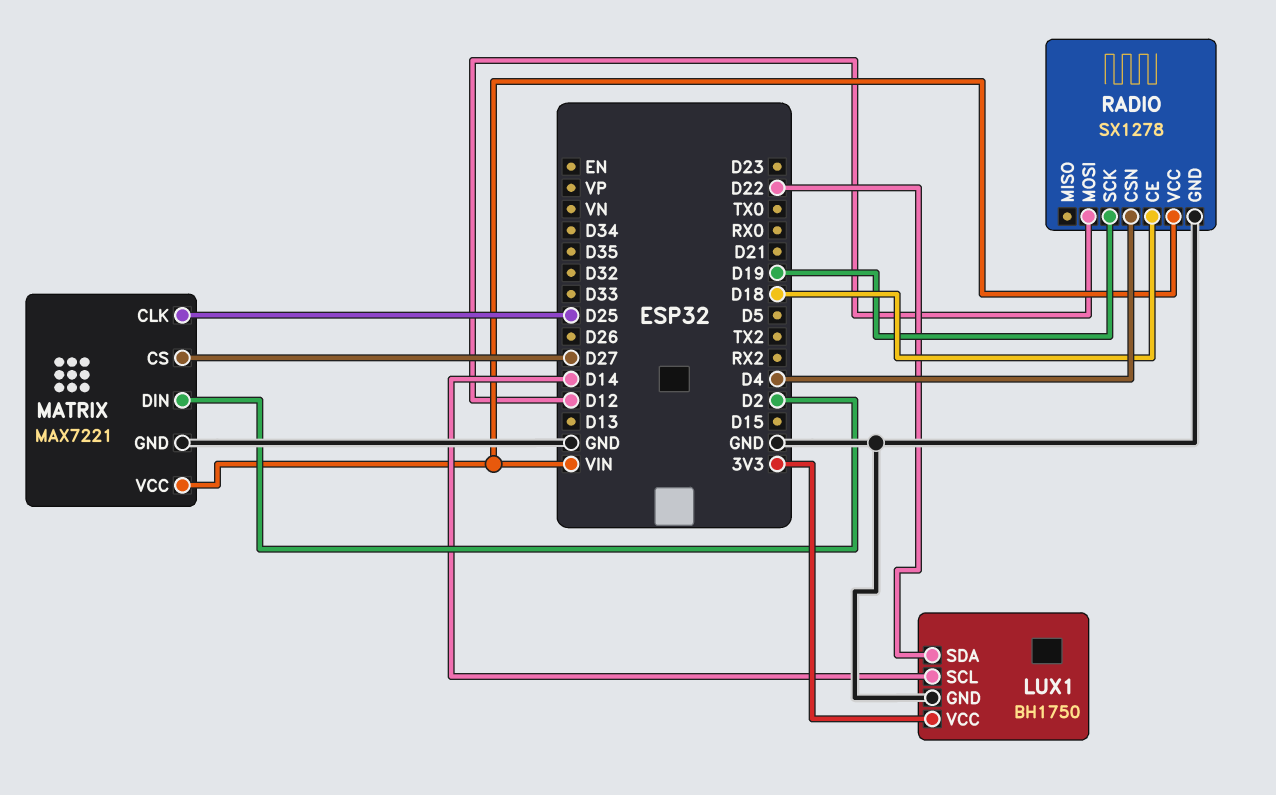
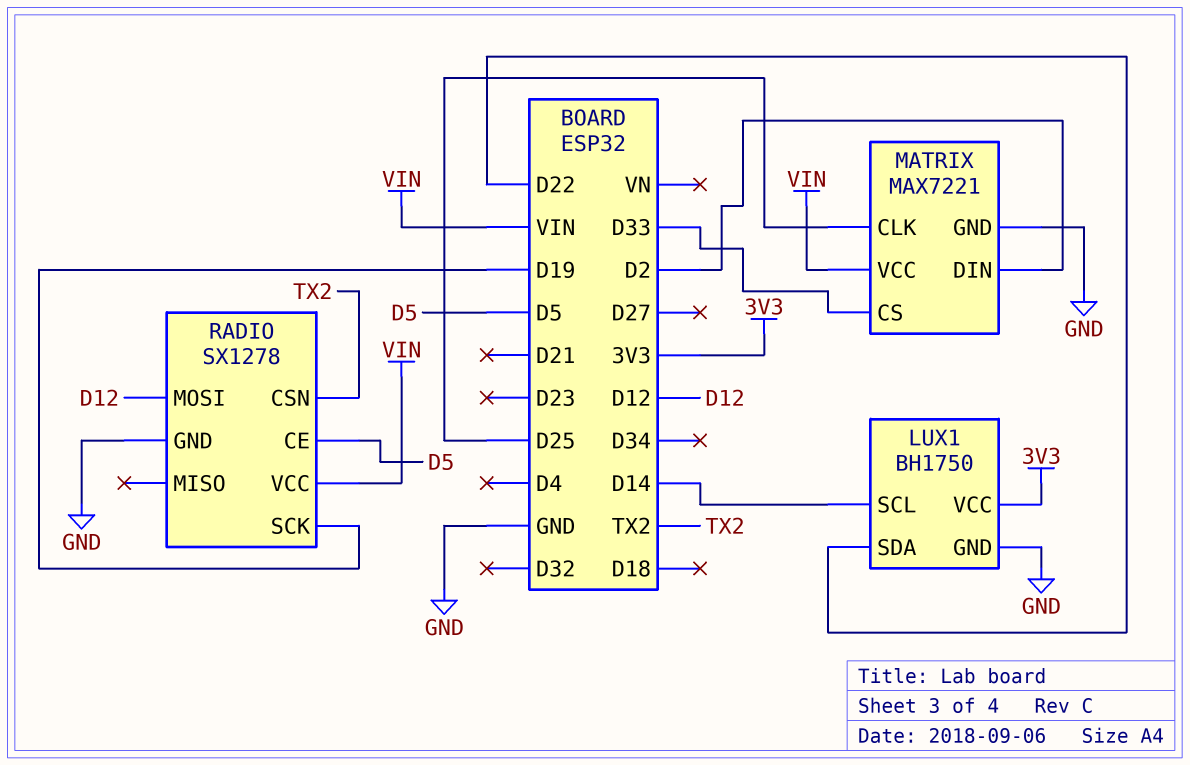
MATRIX pin CS: D27 -> D33
RADIO pin CE: D18 -> D5
RADIO pin CSN: D4 -> TX2

